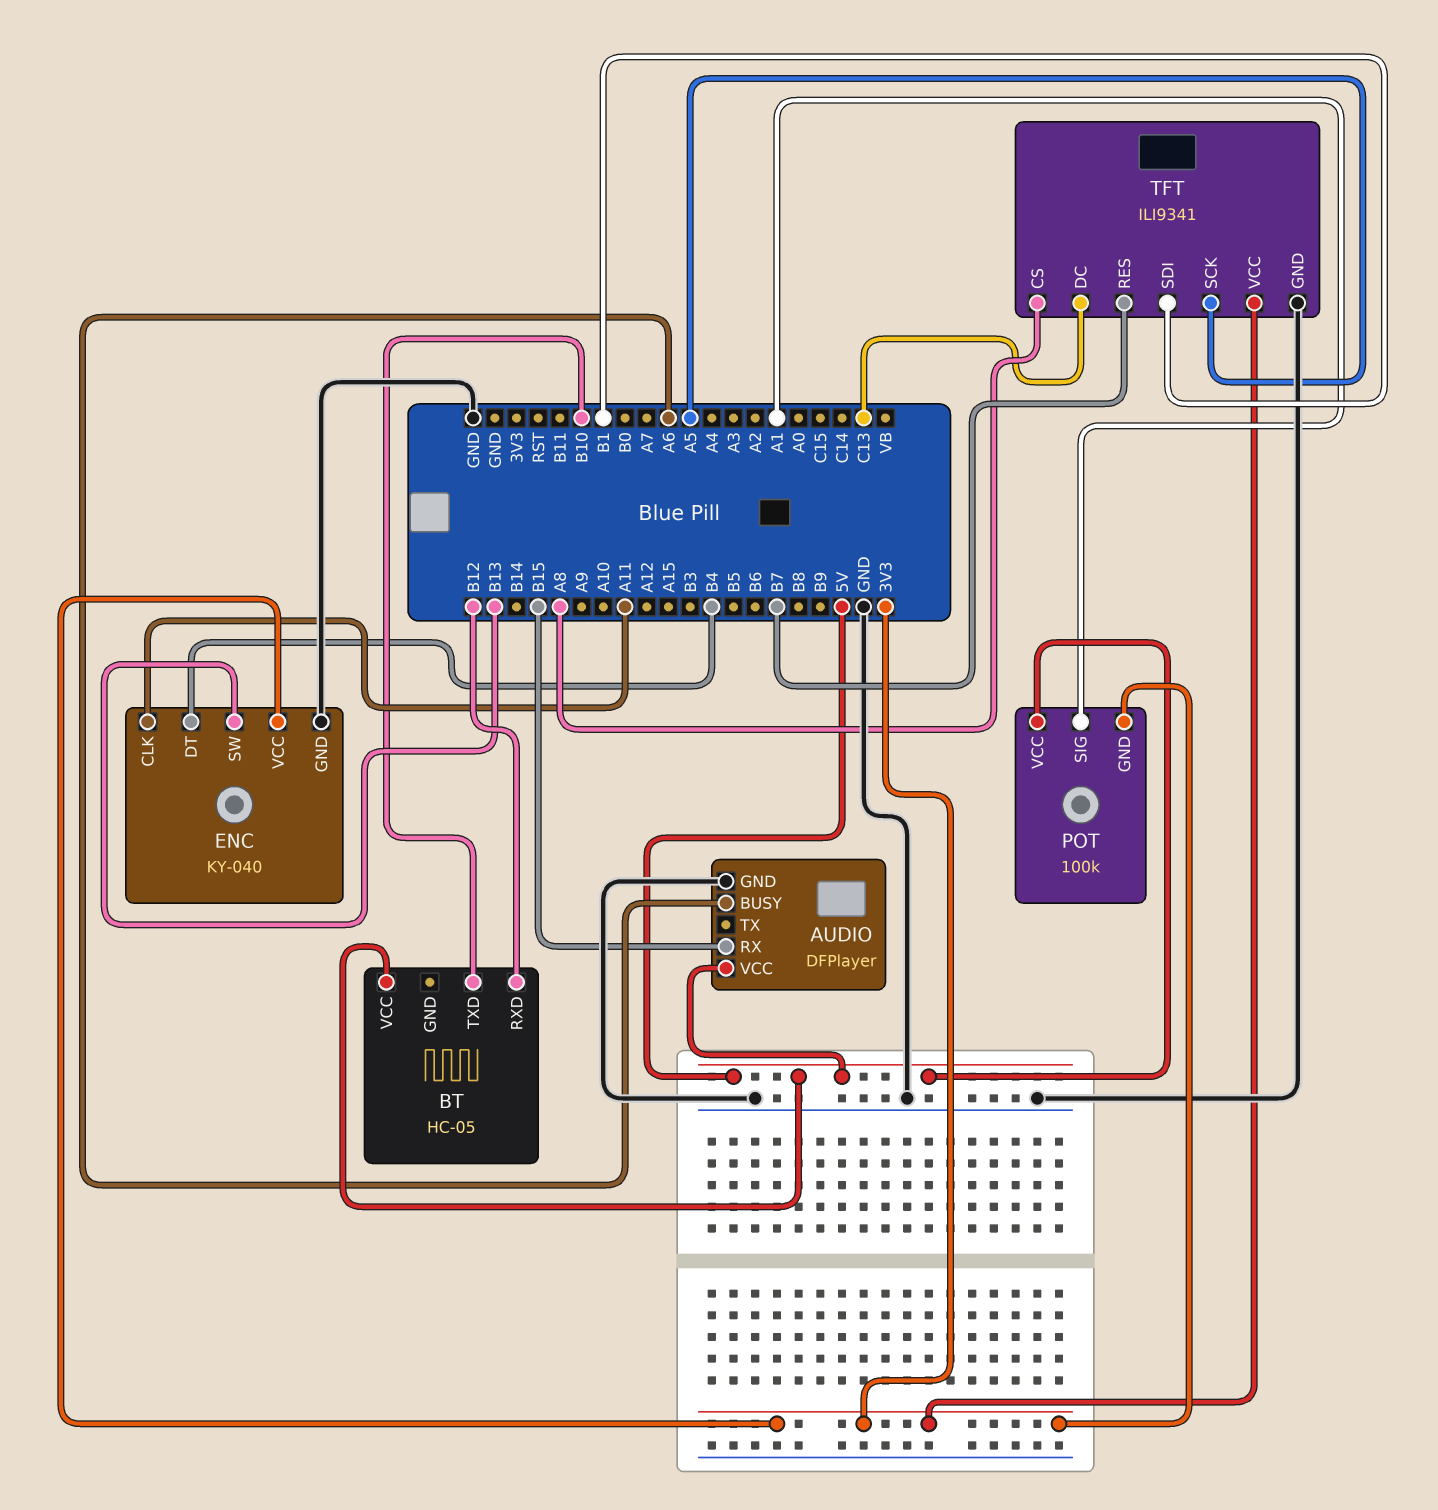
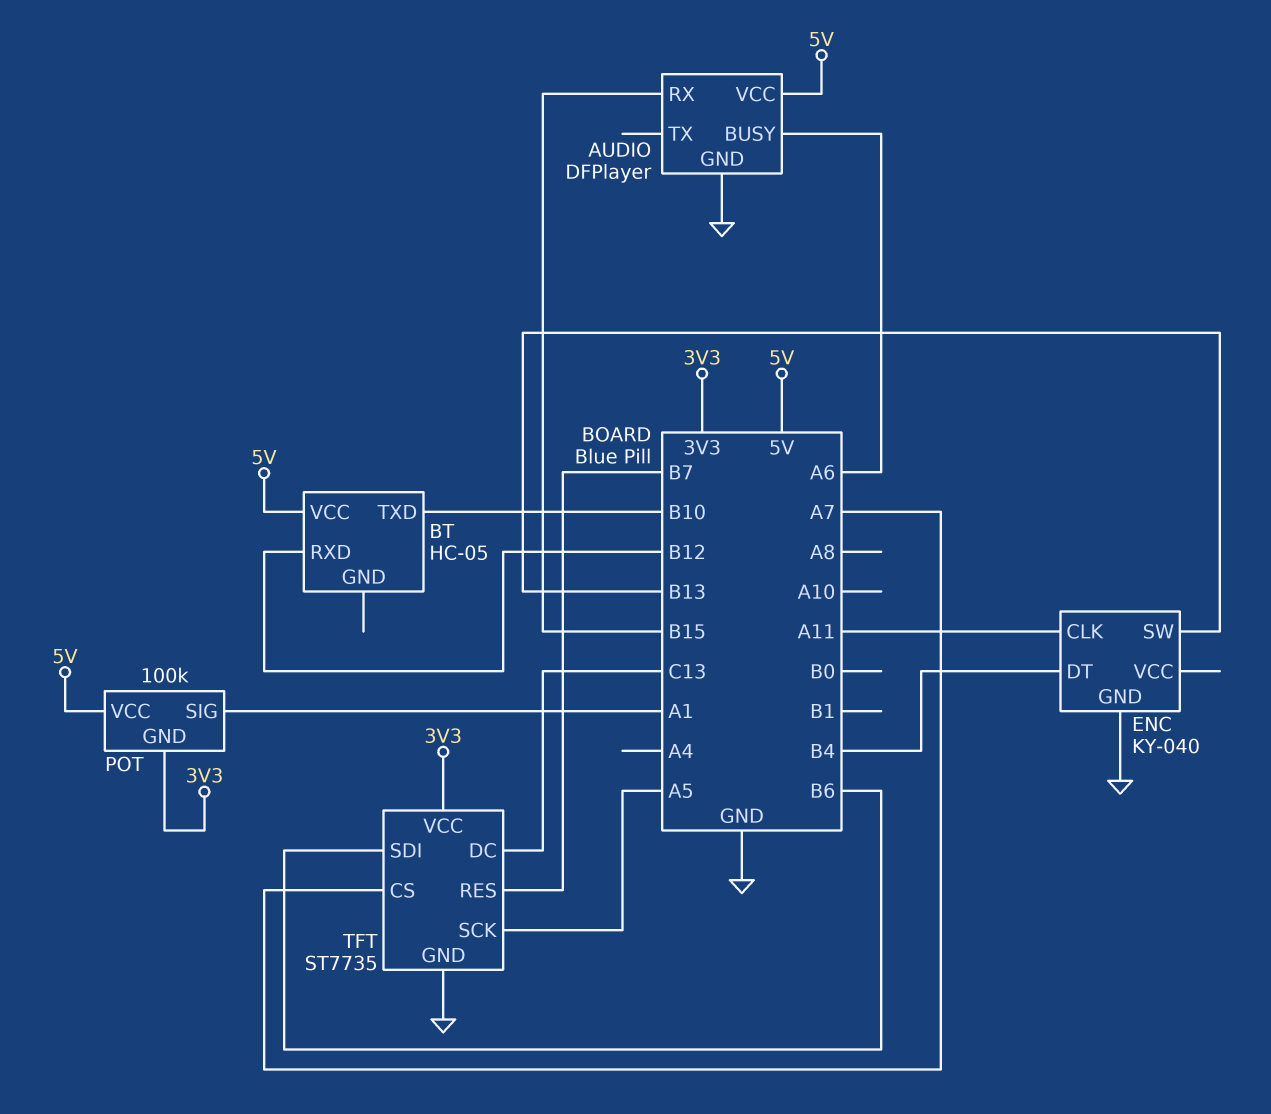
ENC pin VCC: 3V3 -> none
TFT: ILI9341 -> ST7735
TFT pin CS: A8 -> A7
TFT pin SDI: B1 -> B6

